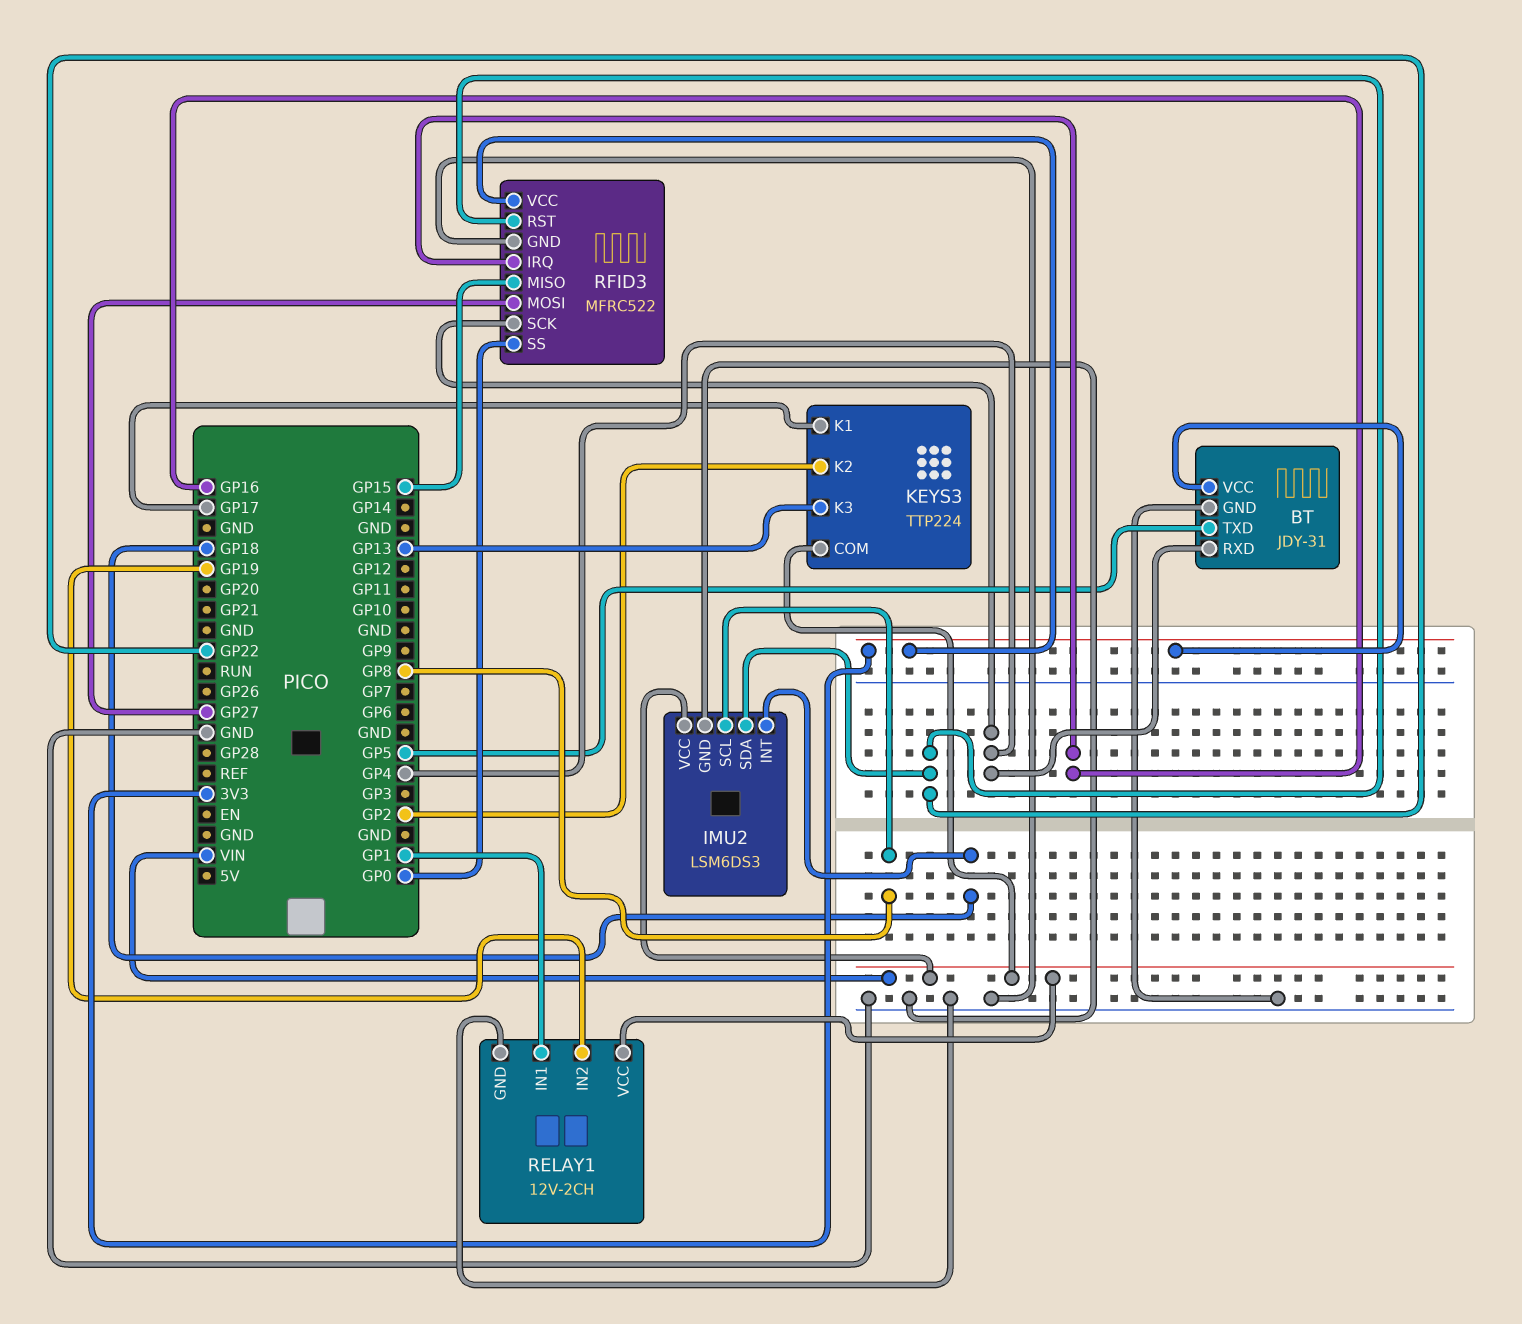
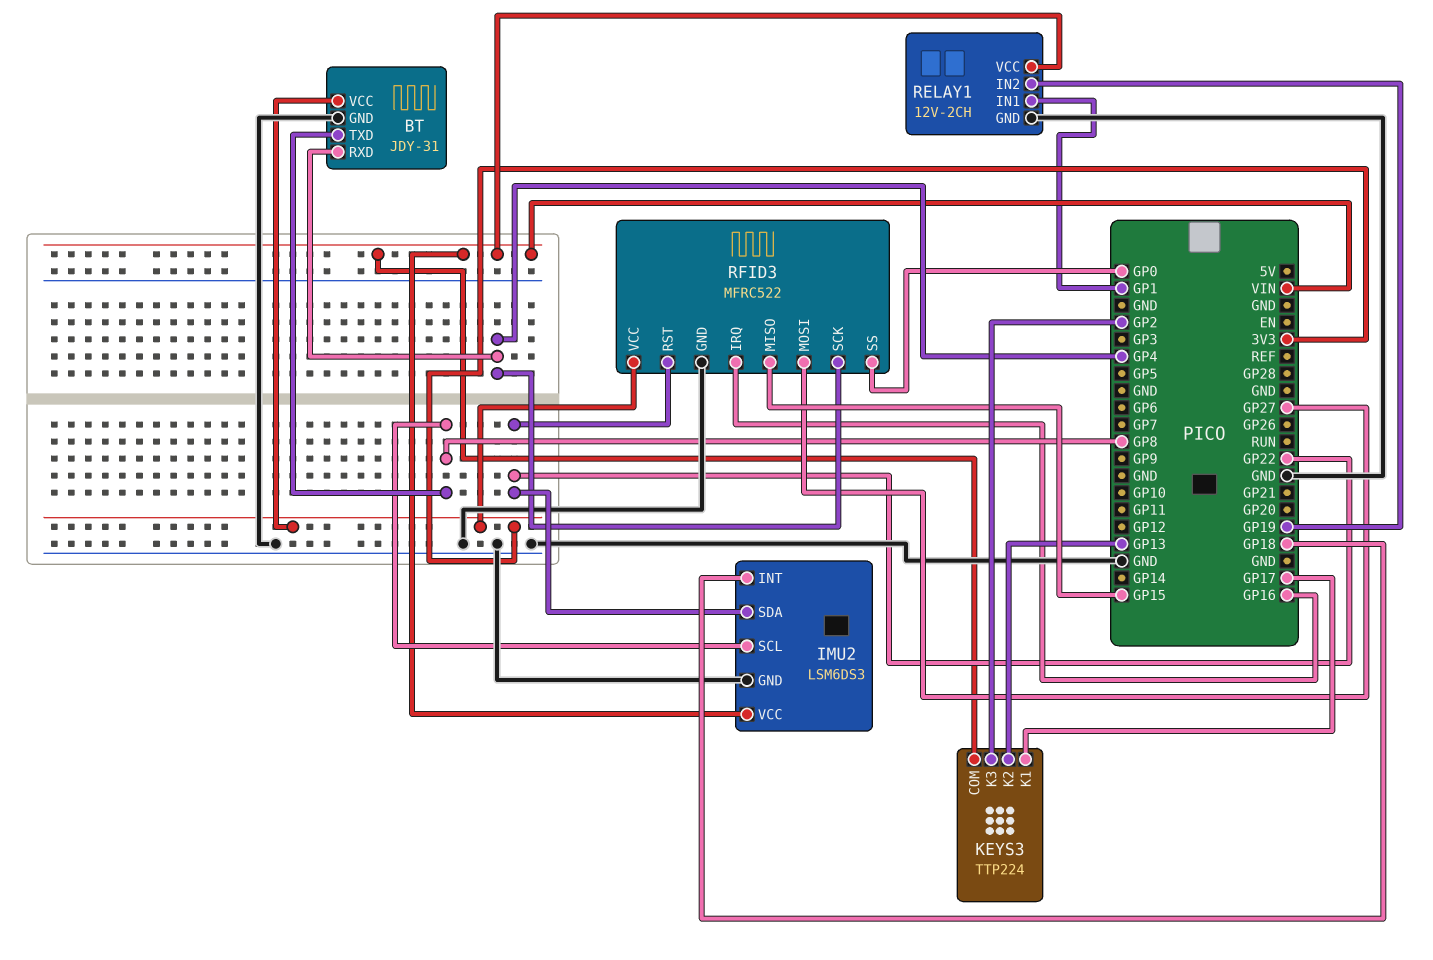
BT pin TXD: GP5 -> GP8
KEYS3 pin K2: GP2 -> GP13
KEYS3 pin K3: GP13 -> GP2

